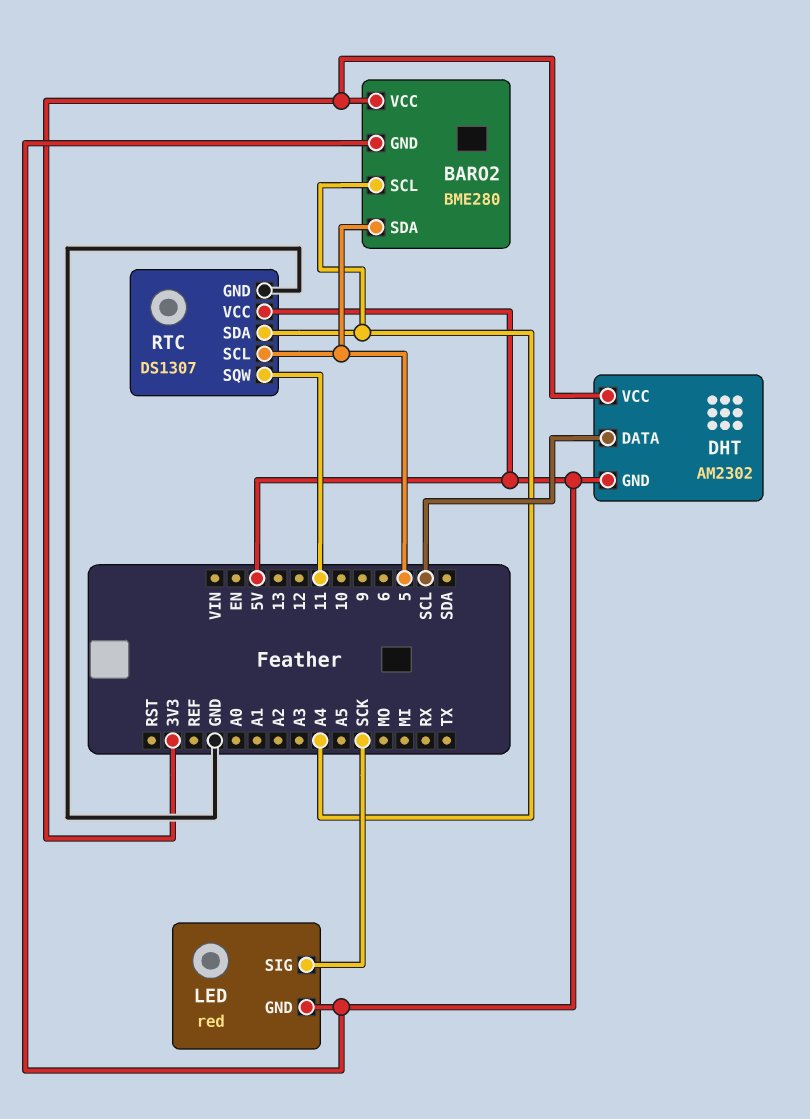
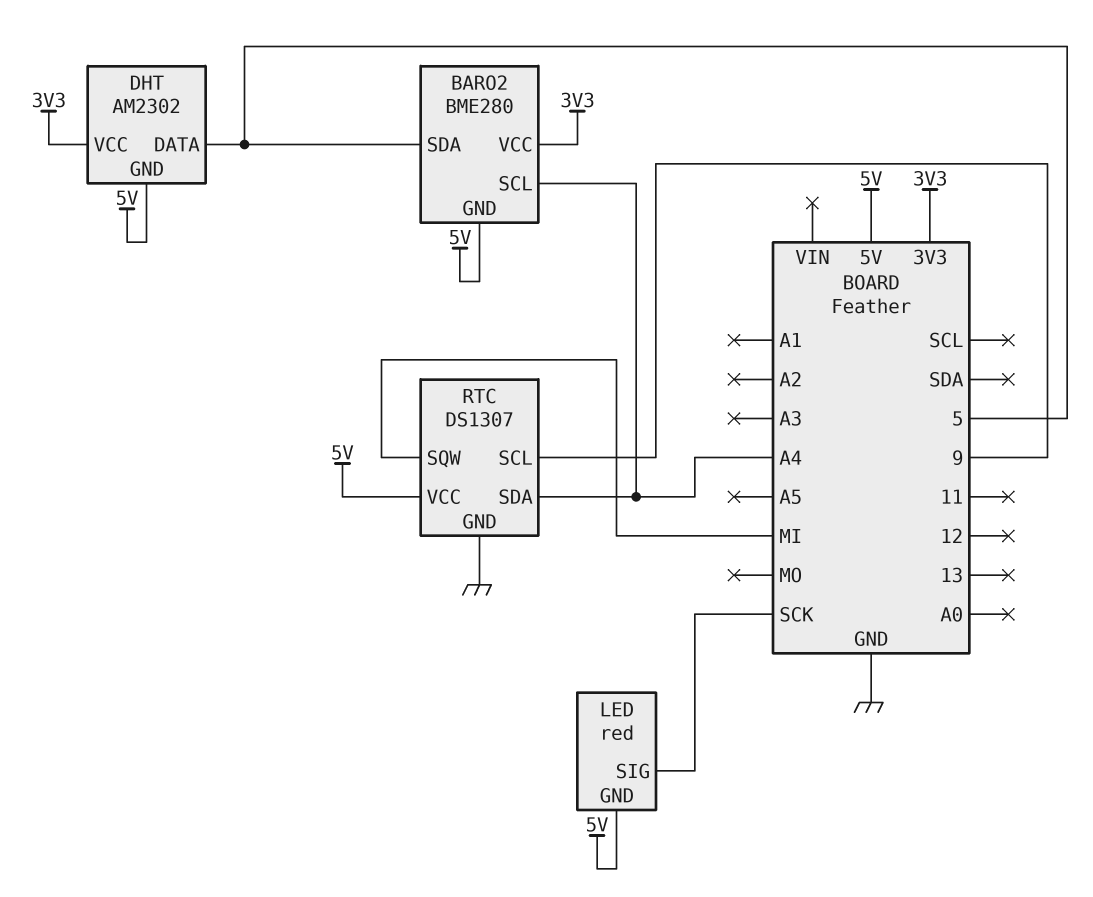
DHT pin DATA: SCL -> 5
RTC pin SCL: 5 -> 9
RTC pin SQW: 11 -> MI

